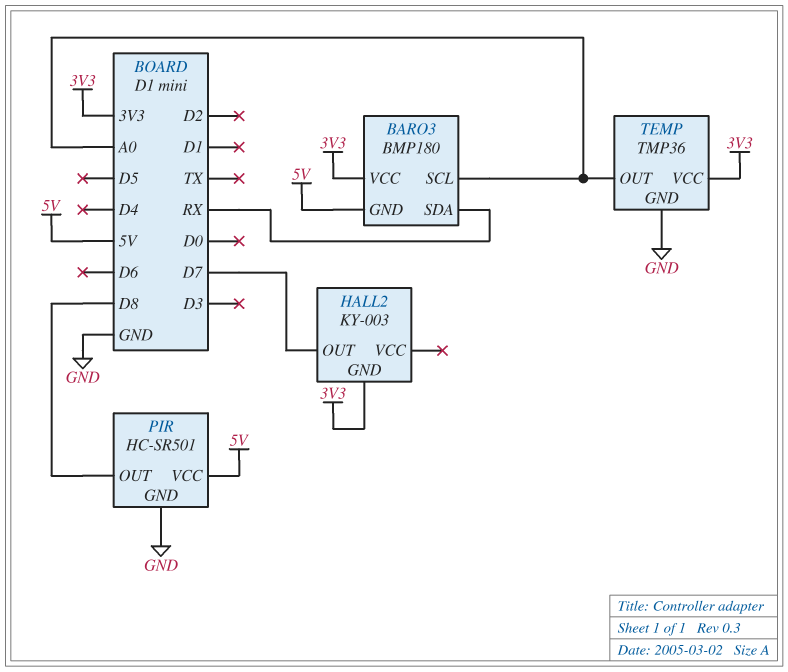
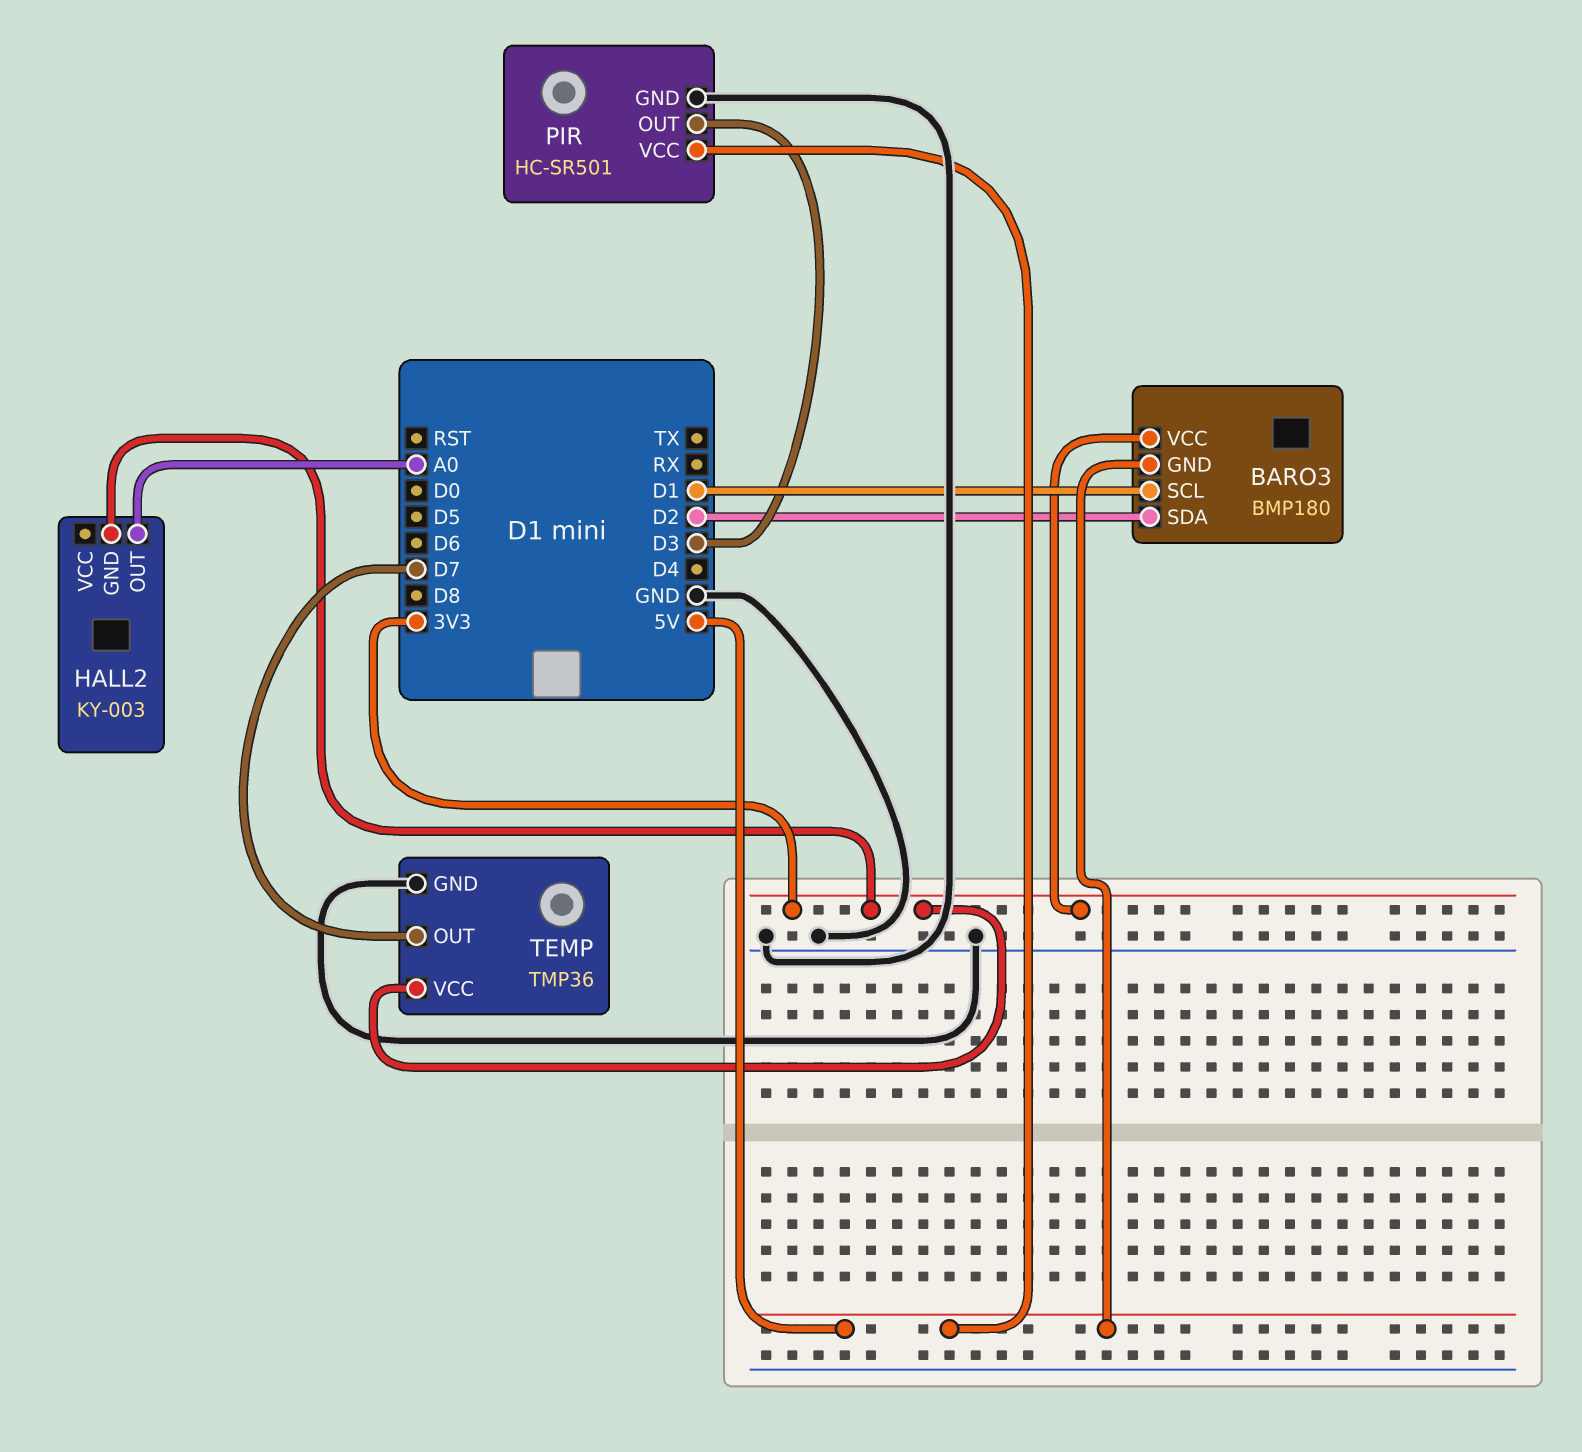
BARO3 pin SCL: A0 -> D1
BARO3 pin SDA: RX -> D2
HALL2 pin OUT: D7 -> A0
PIR pin OUT: D8 -> D3
TEMP pin OUT: A0 -> D7

